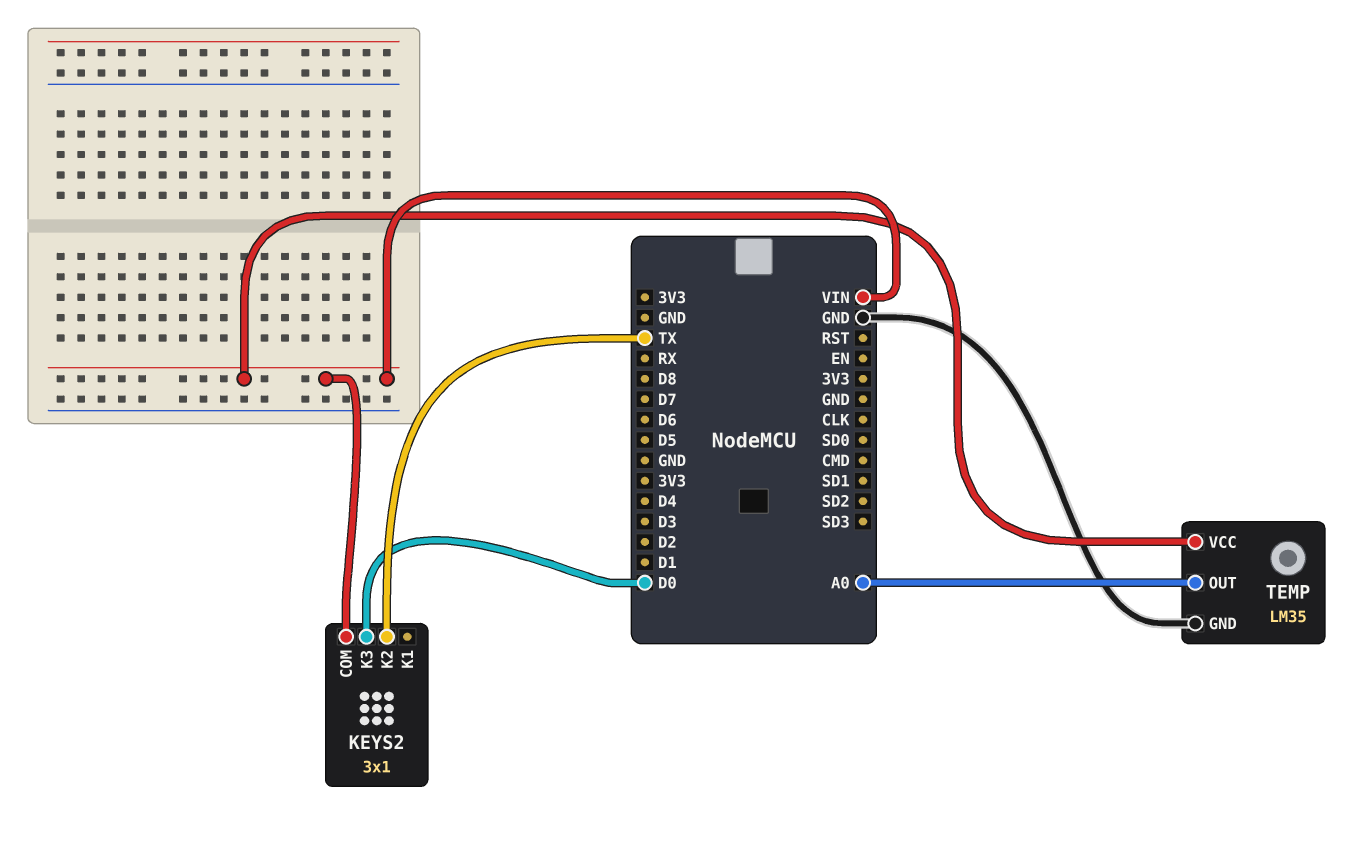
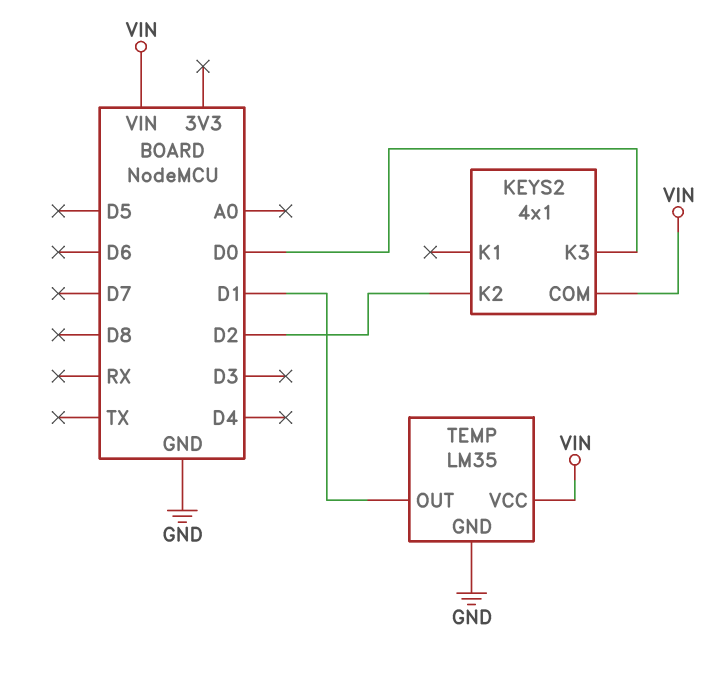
KEYS2: 3x1 -> 4x1
KEYS2 pin K2: TX -> D2
TEMP pin OUT: A0 -> D1

